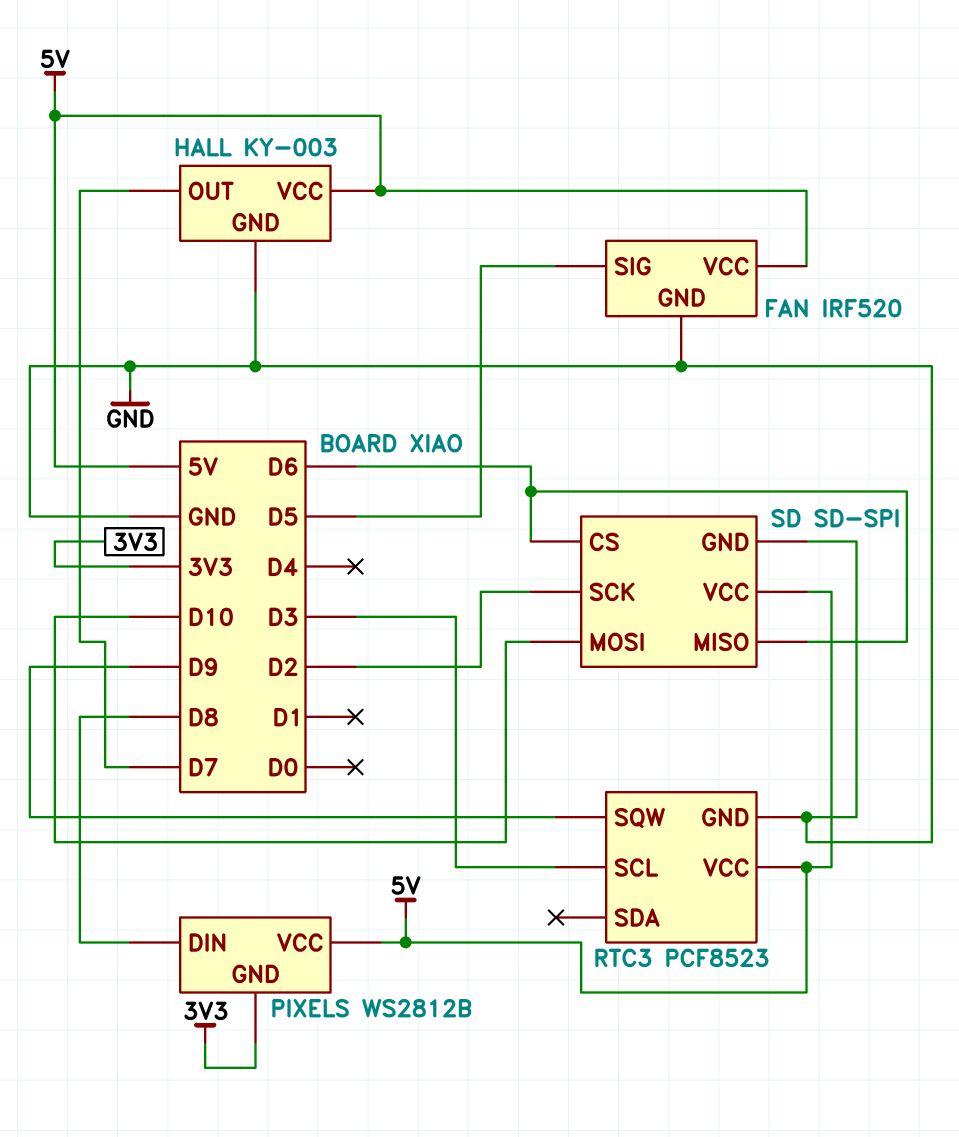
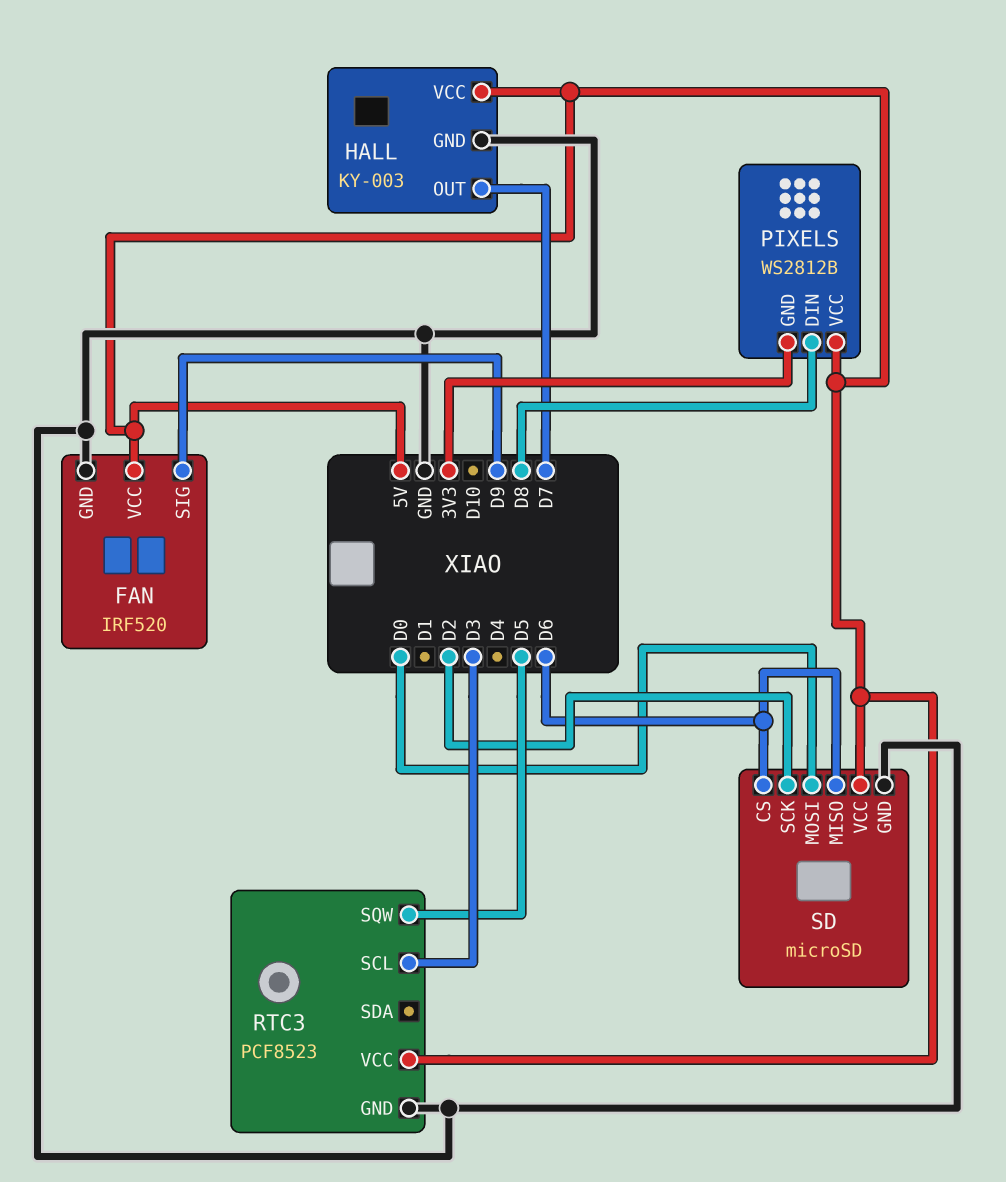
FAN pin SIG: D5 -> D9
RTC3 pin SQW: D9 -> D5
SD: SD-SPI -> microSD
SD pin MOSI: D10 -> D0

